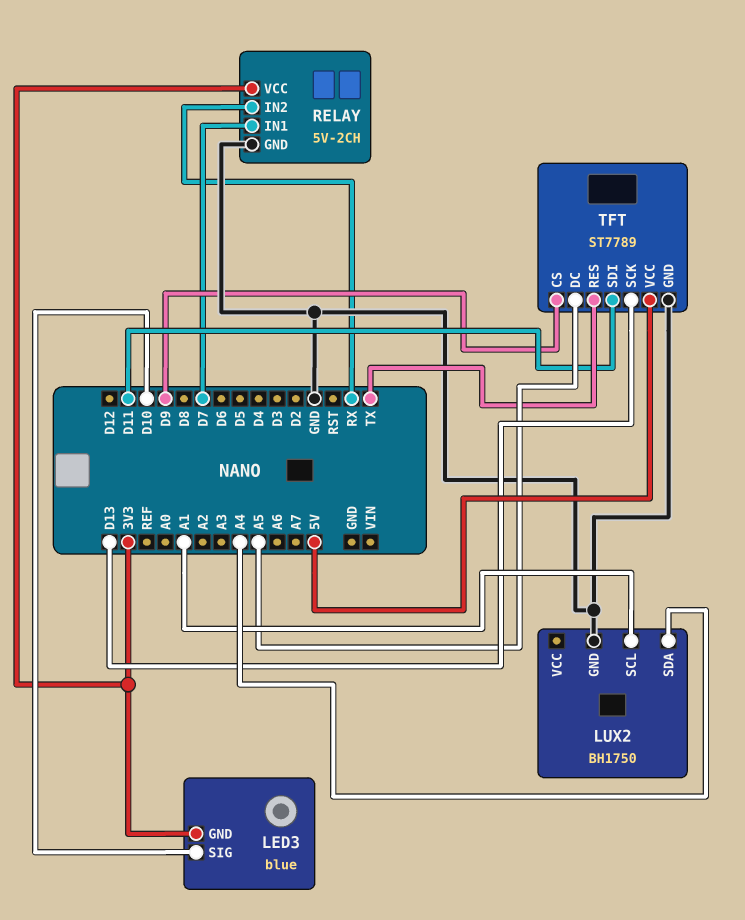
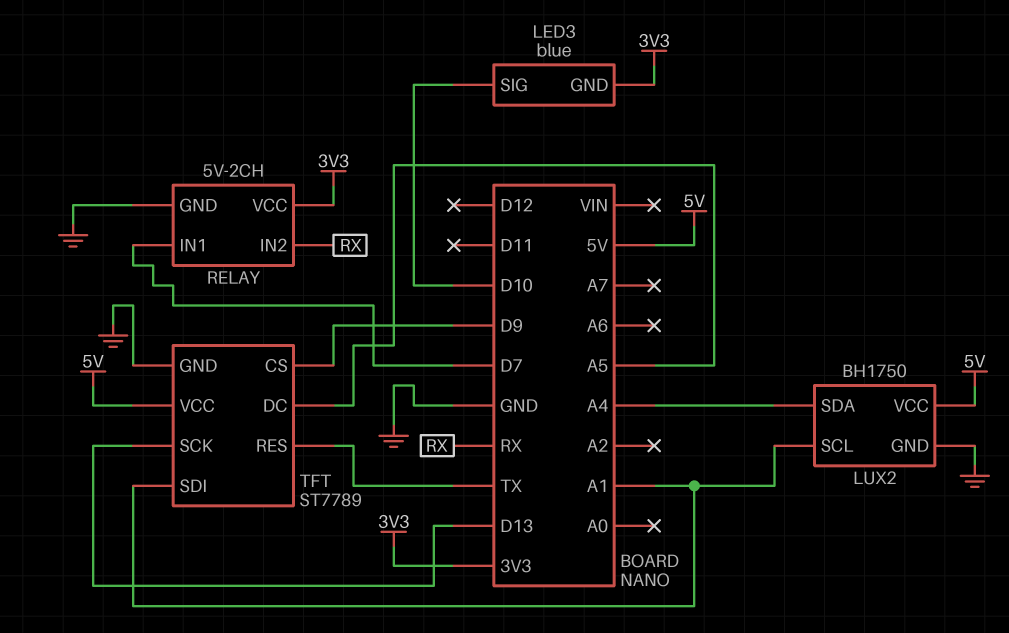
LUX2 pin VCC: none -> 5V
TFT pin SDI: D11 -> A1

